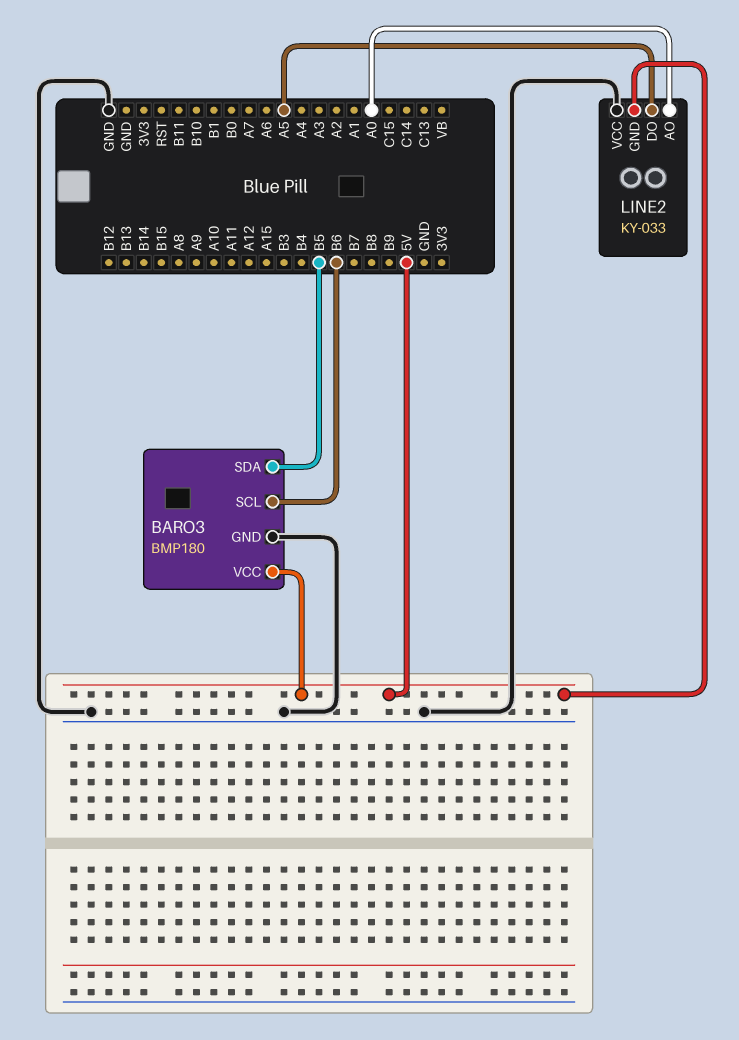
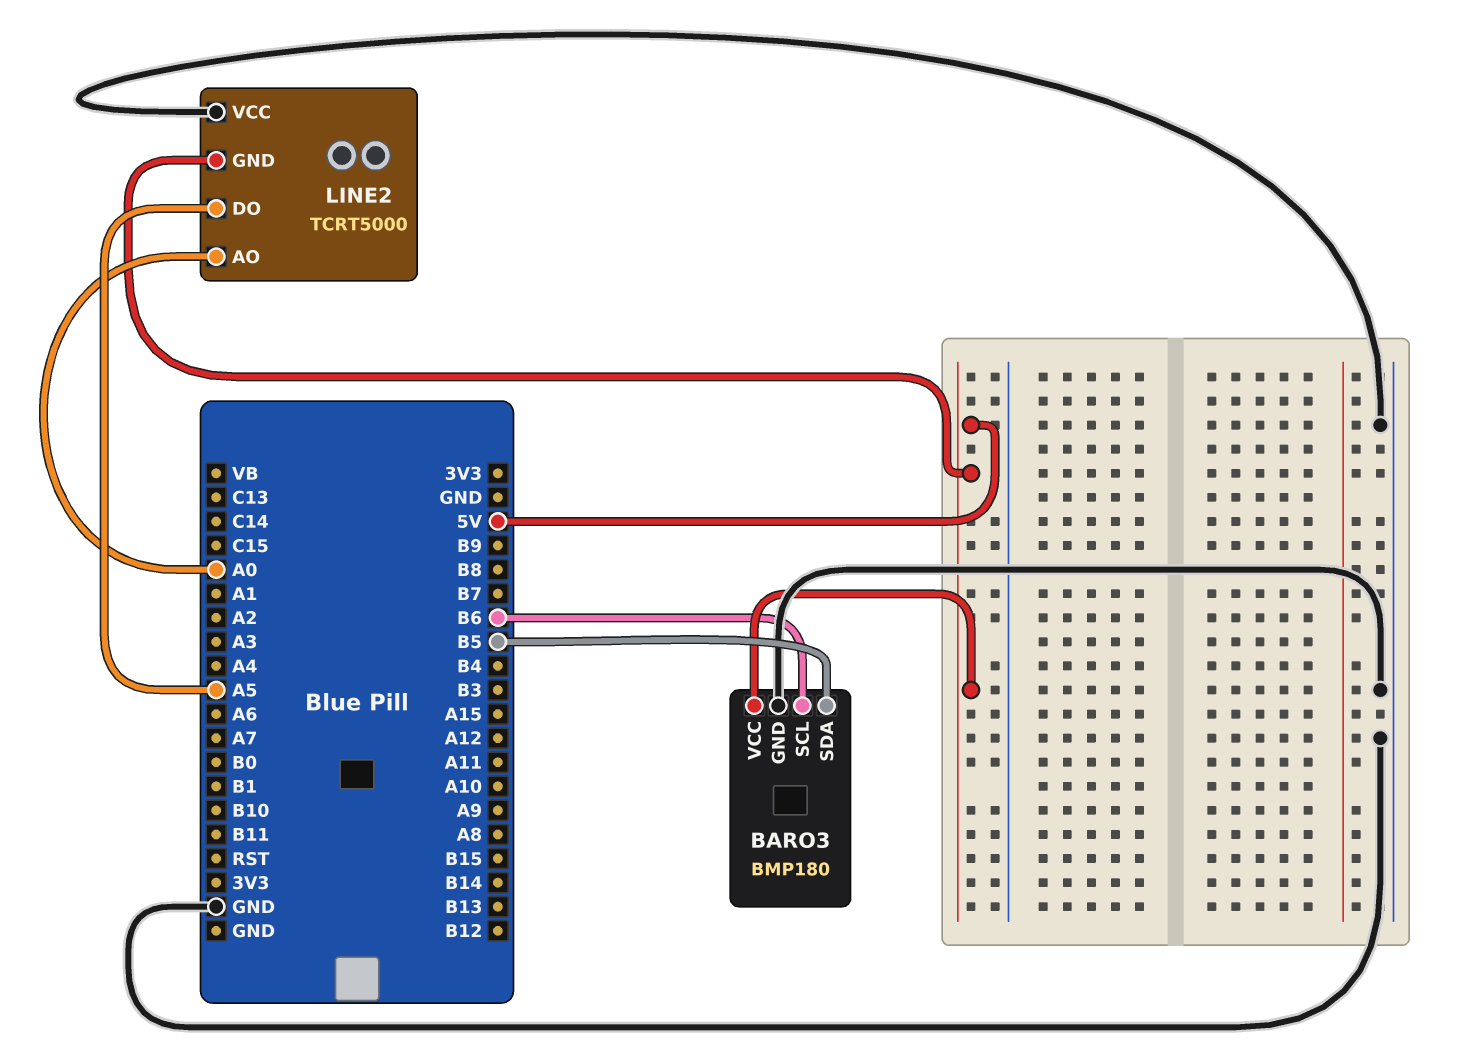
LINE2: KY-033 -> TCRT5000

